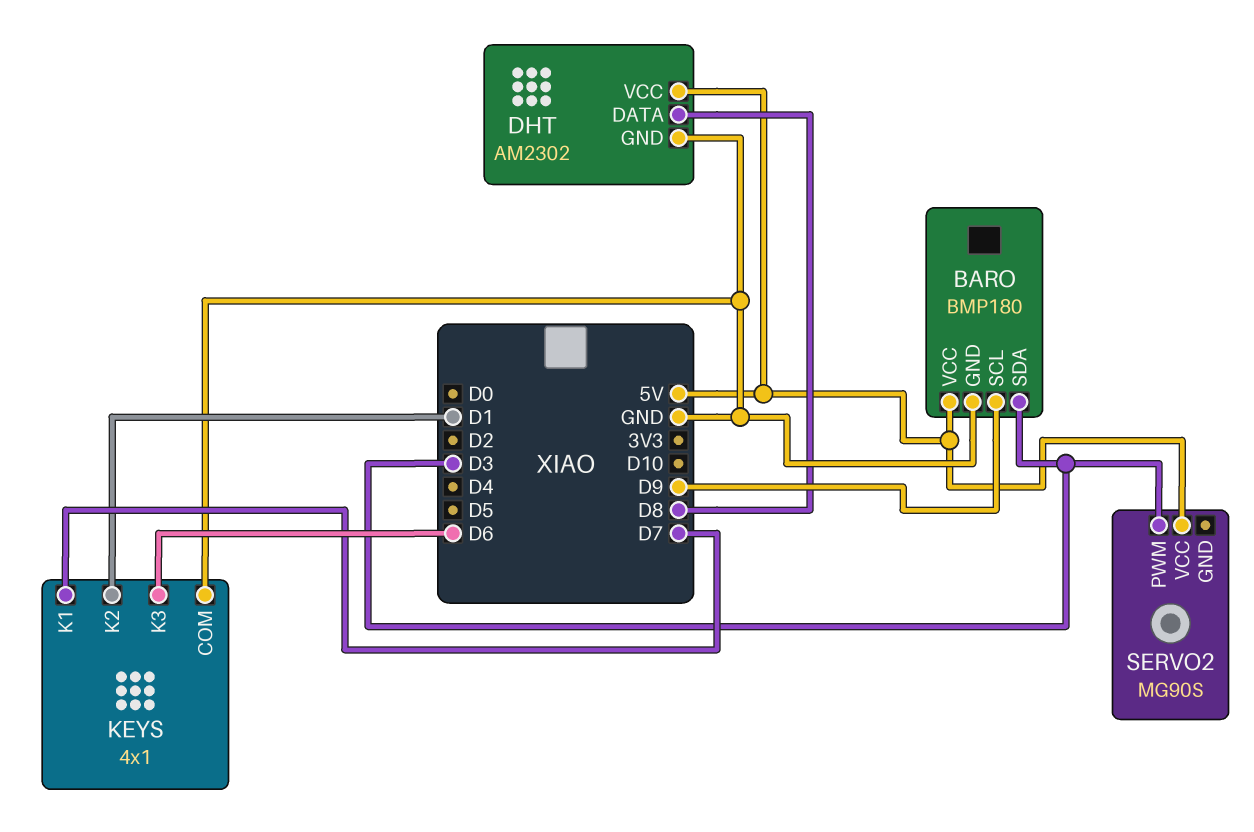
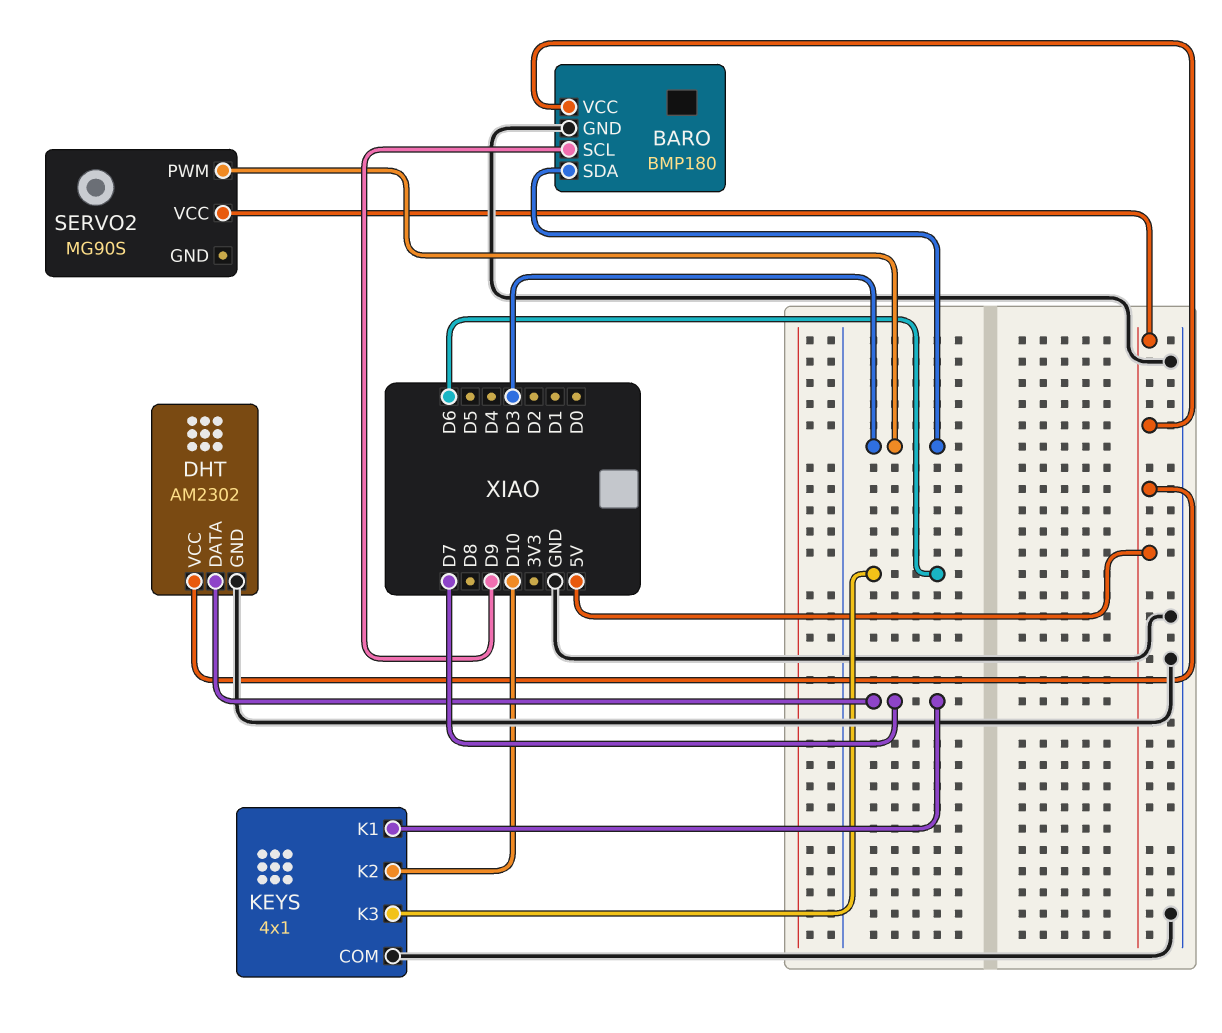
DHT pin DATA: D8 -> D7
KEYS pin K2: D1 -> D10

